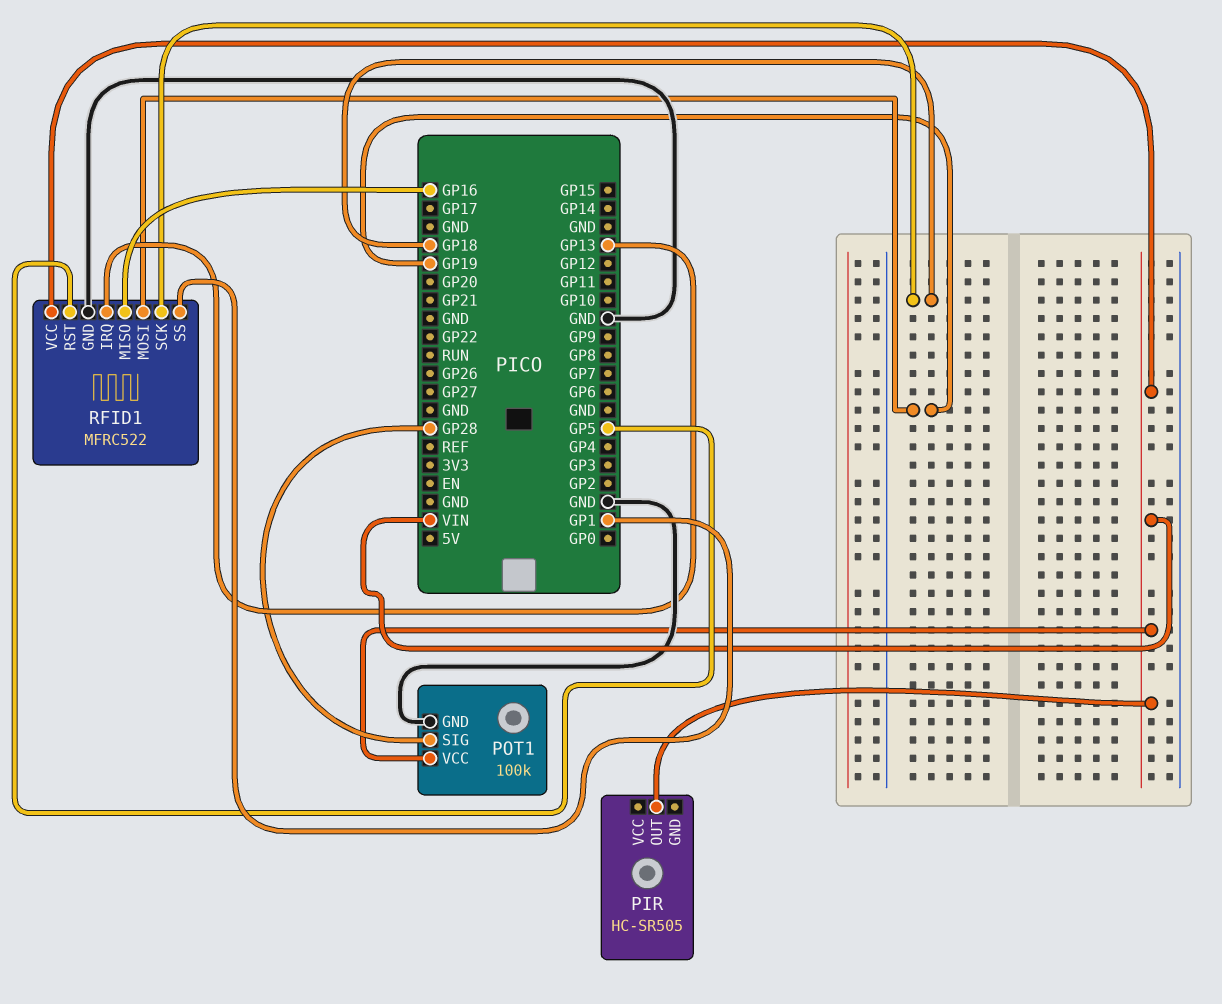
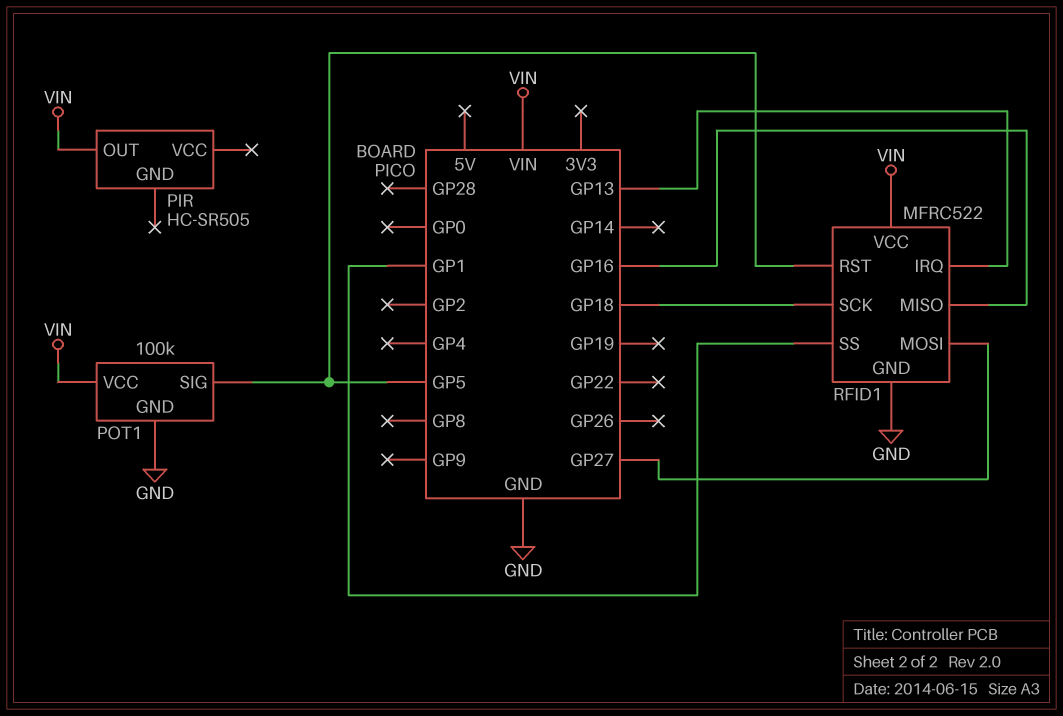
POT1 pin SIG: GP28 -> GP5
RFID1 pin MOSI: GP19 -> GP27

